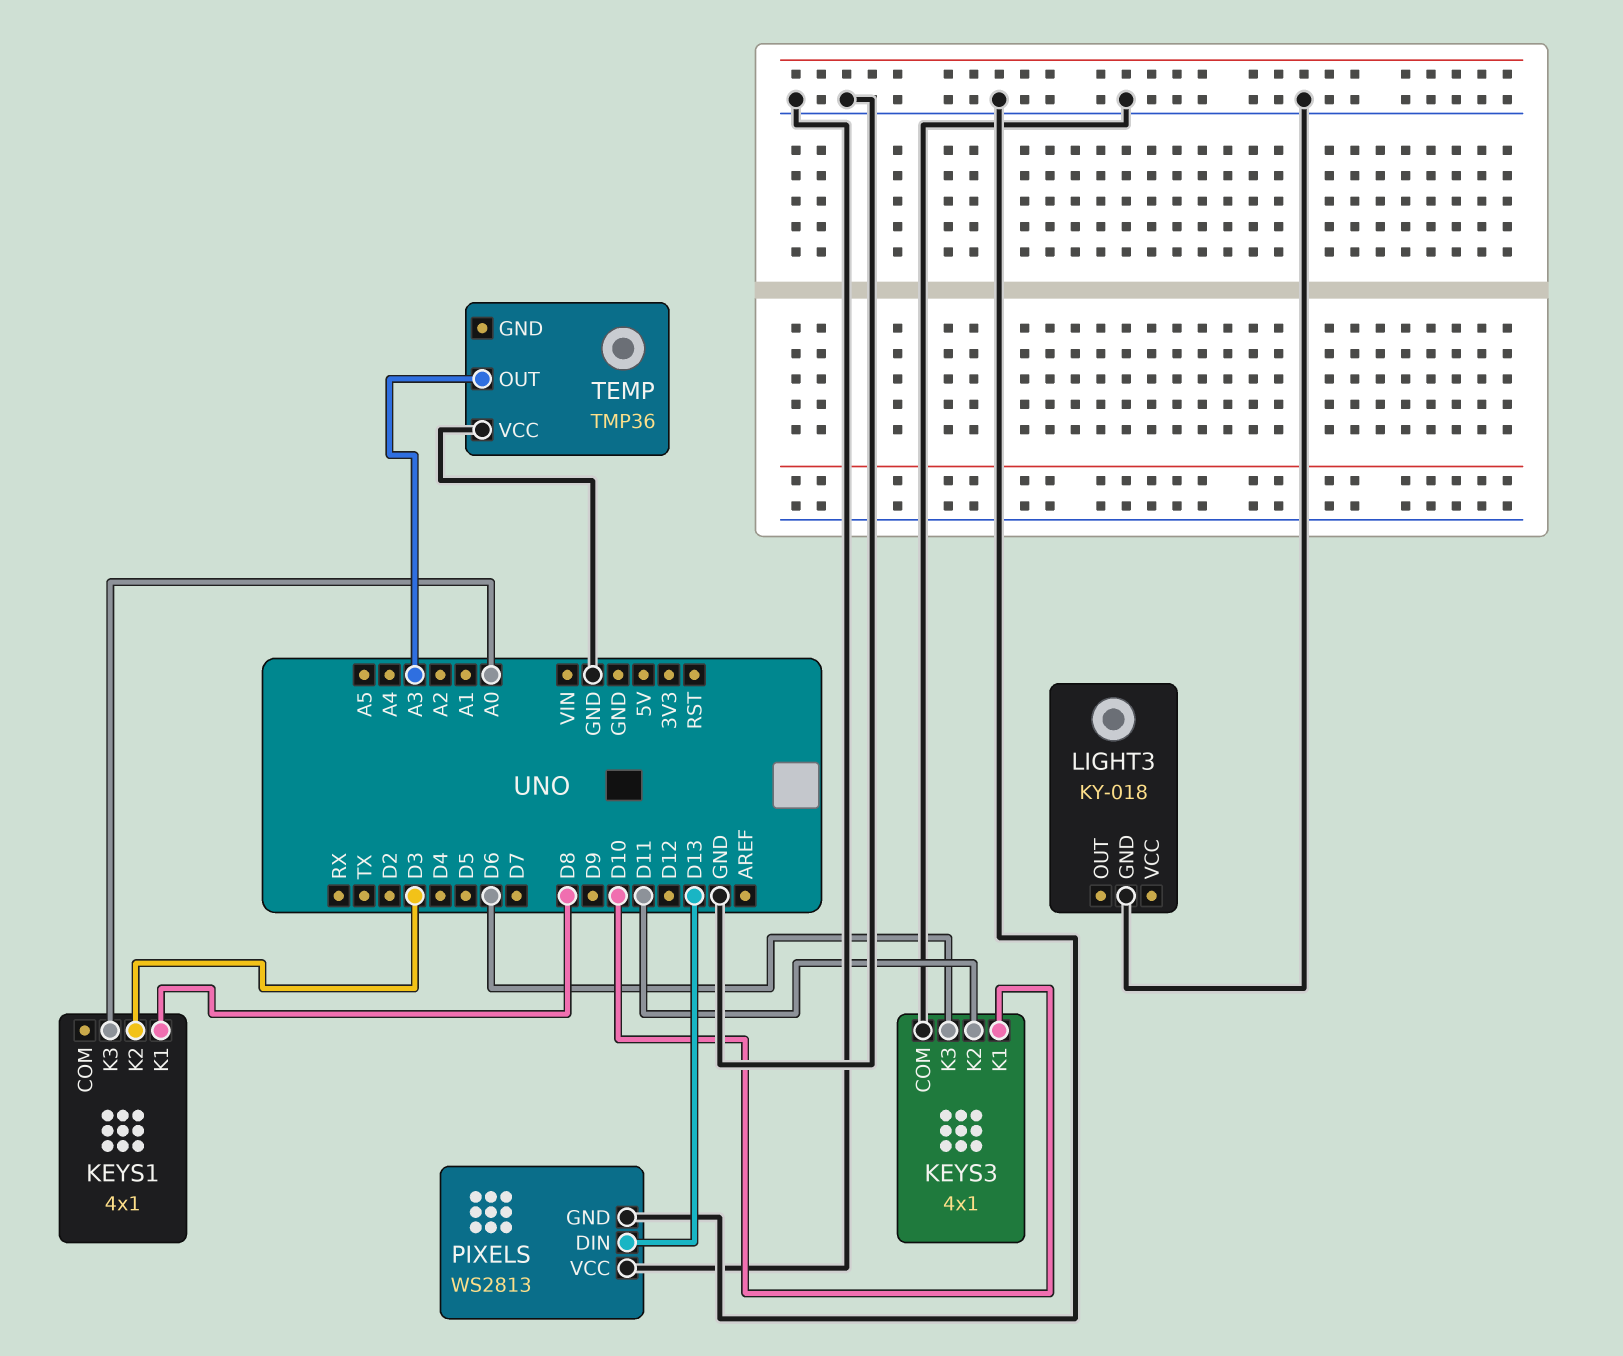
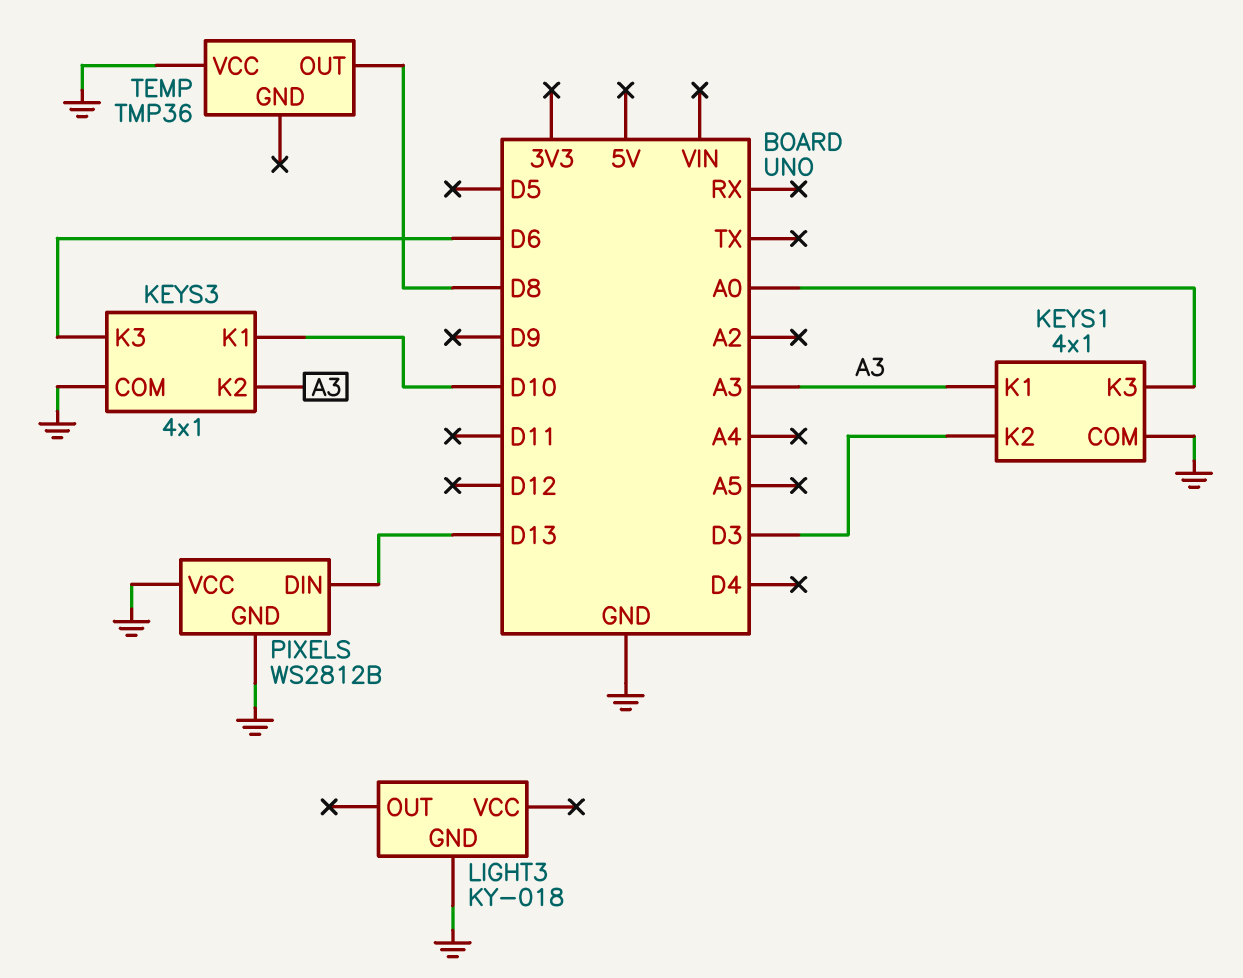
KEYS1 pin COM: none -> GND
KEYS1 pin K1: D8 -> A3
KEYS3 pin K2: D11 -> A3
PIXELS: WS2813 -> WS2812B
TEMP pin OUT: A3 -> D8

